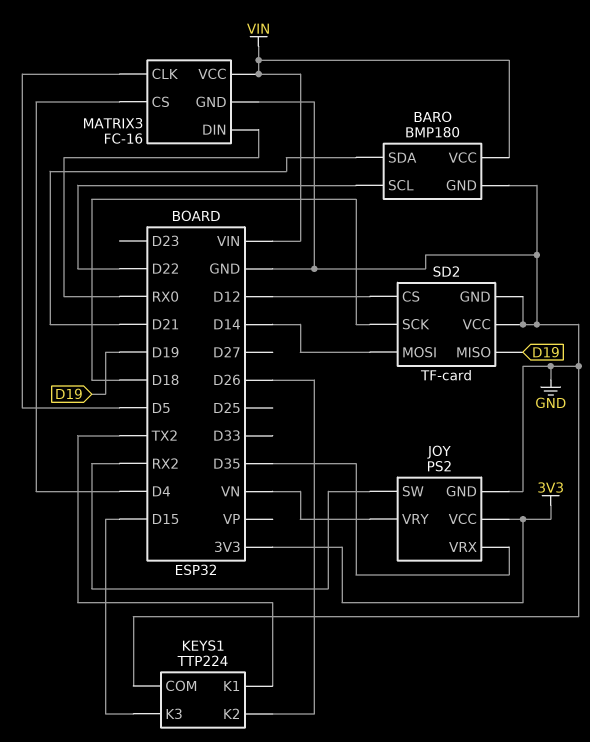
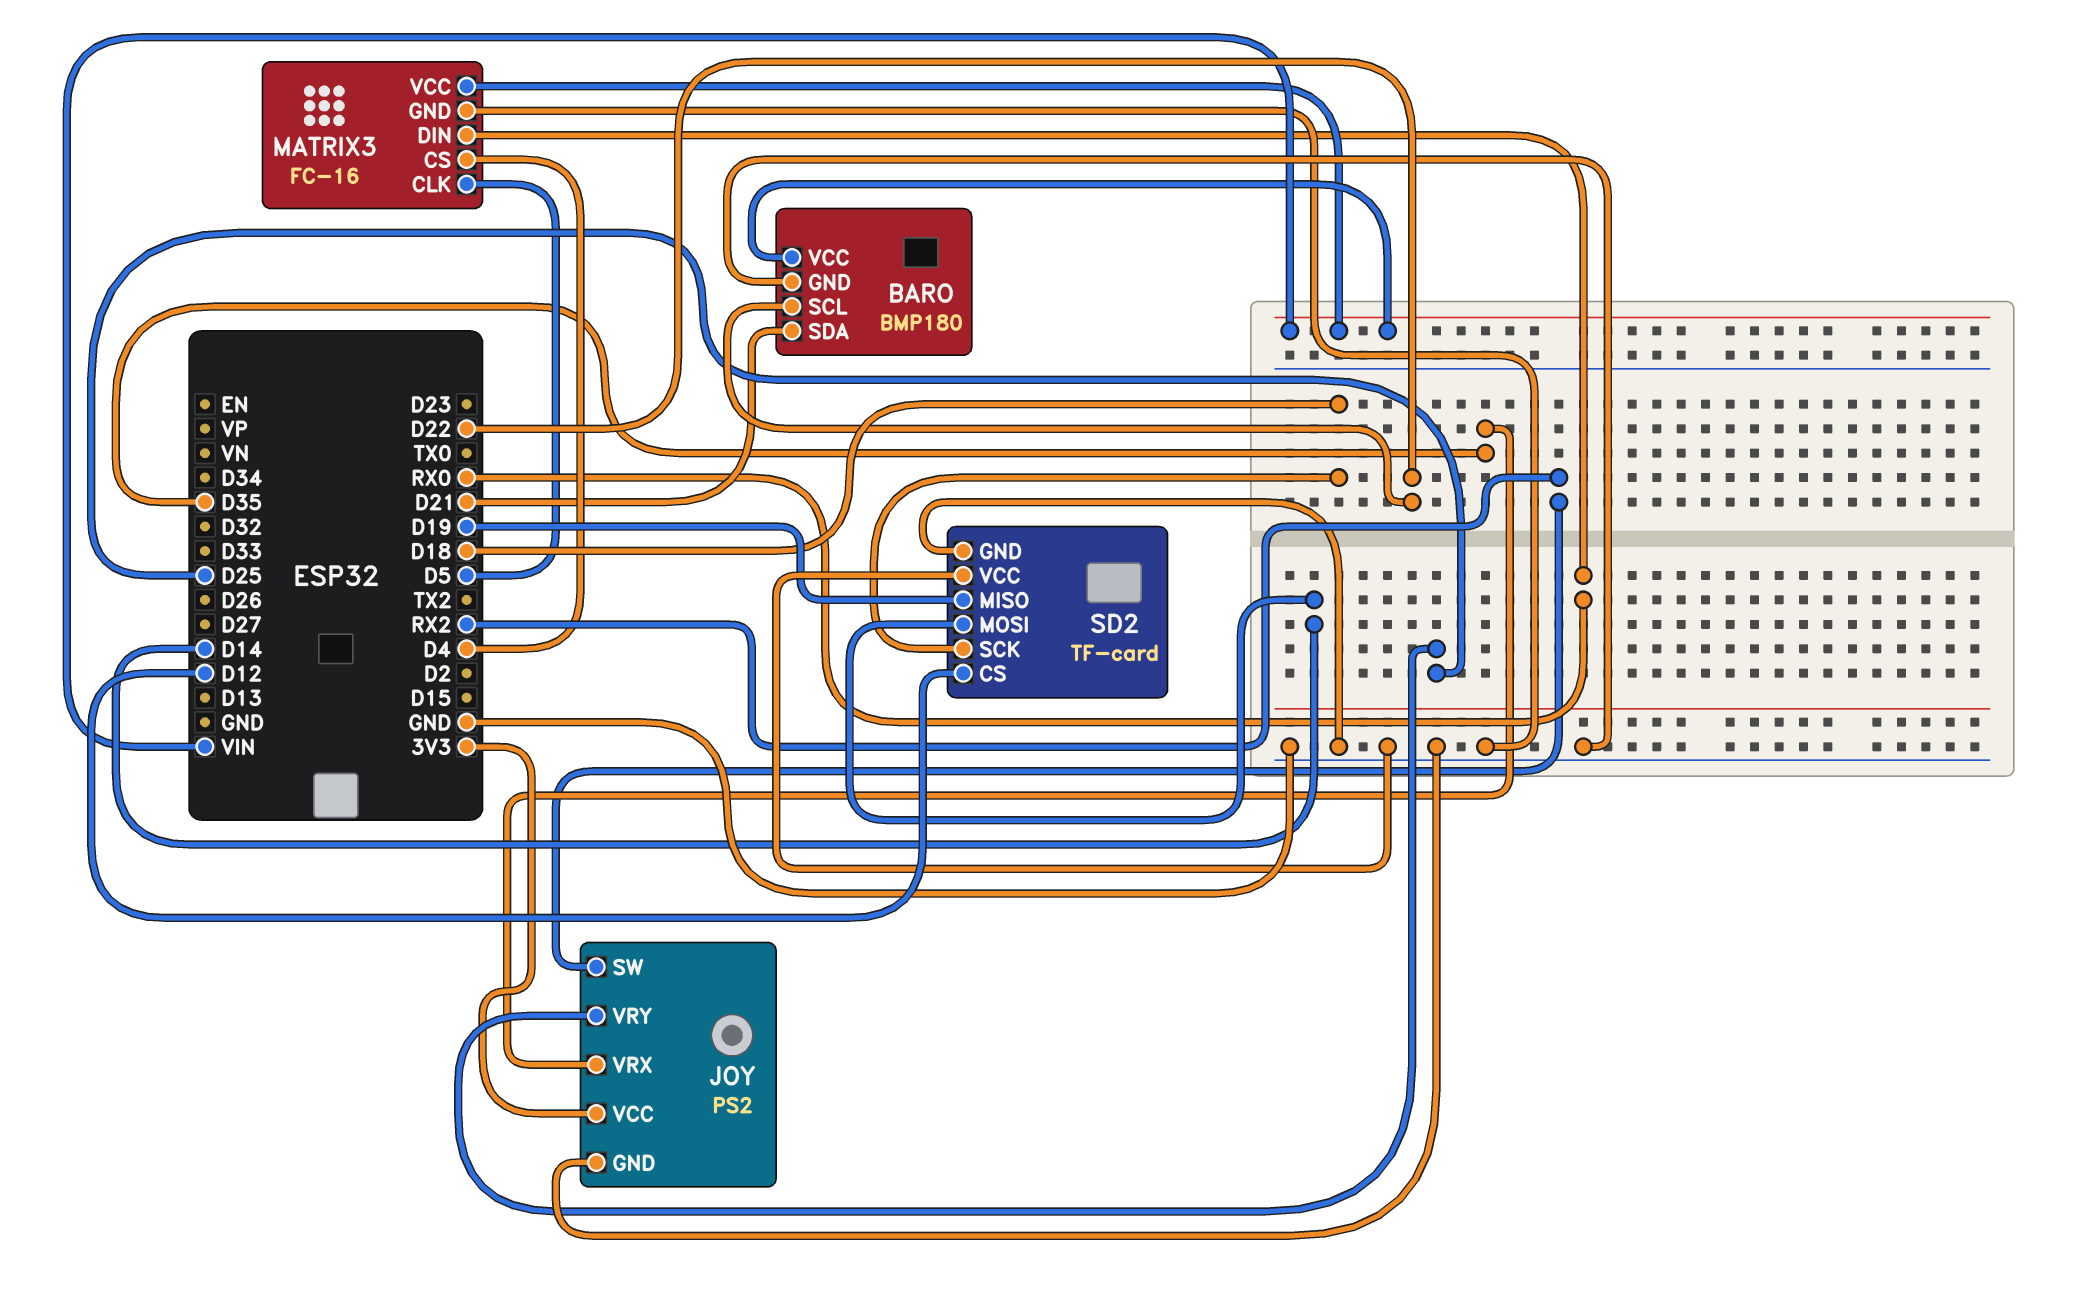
JOY pin VRY: VN -> D25
KEYS1: TTP224 -> none
KEYS1 pin COM: GND -> none
KEYS1 pin K1: TX2 -> none
KEYS1 pin K2: D26 -> none
KEYS1 pin K3: D15 -> none

